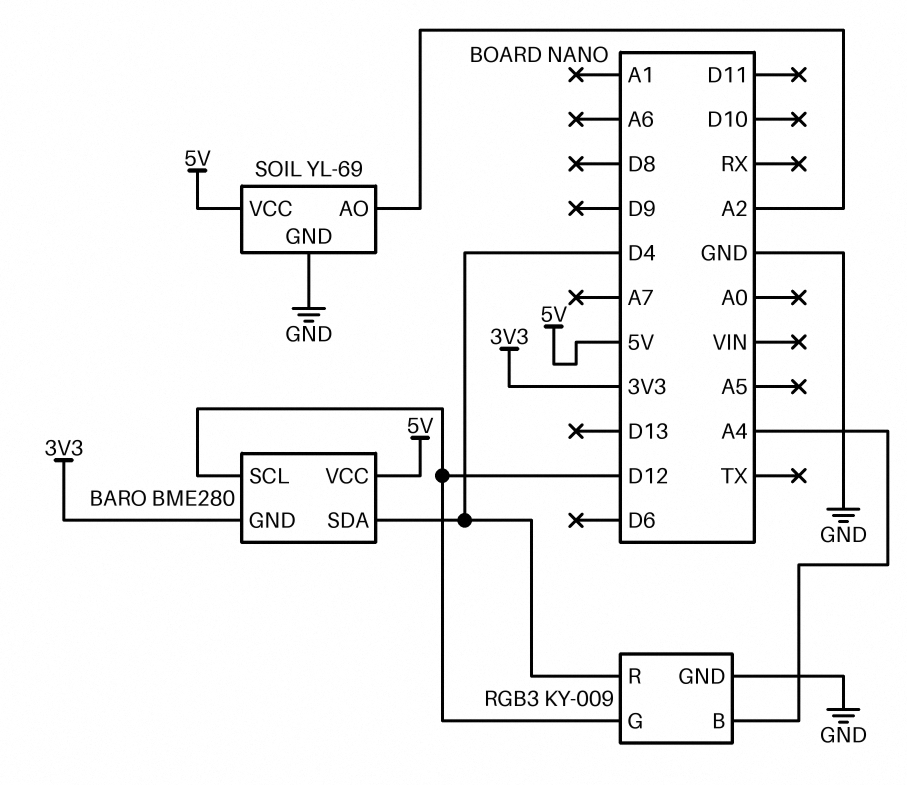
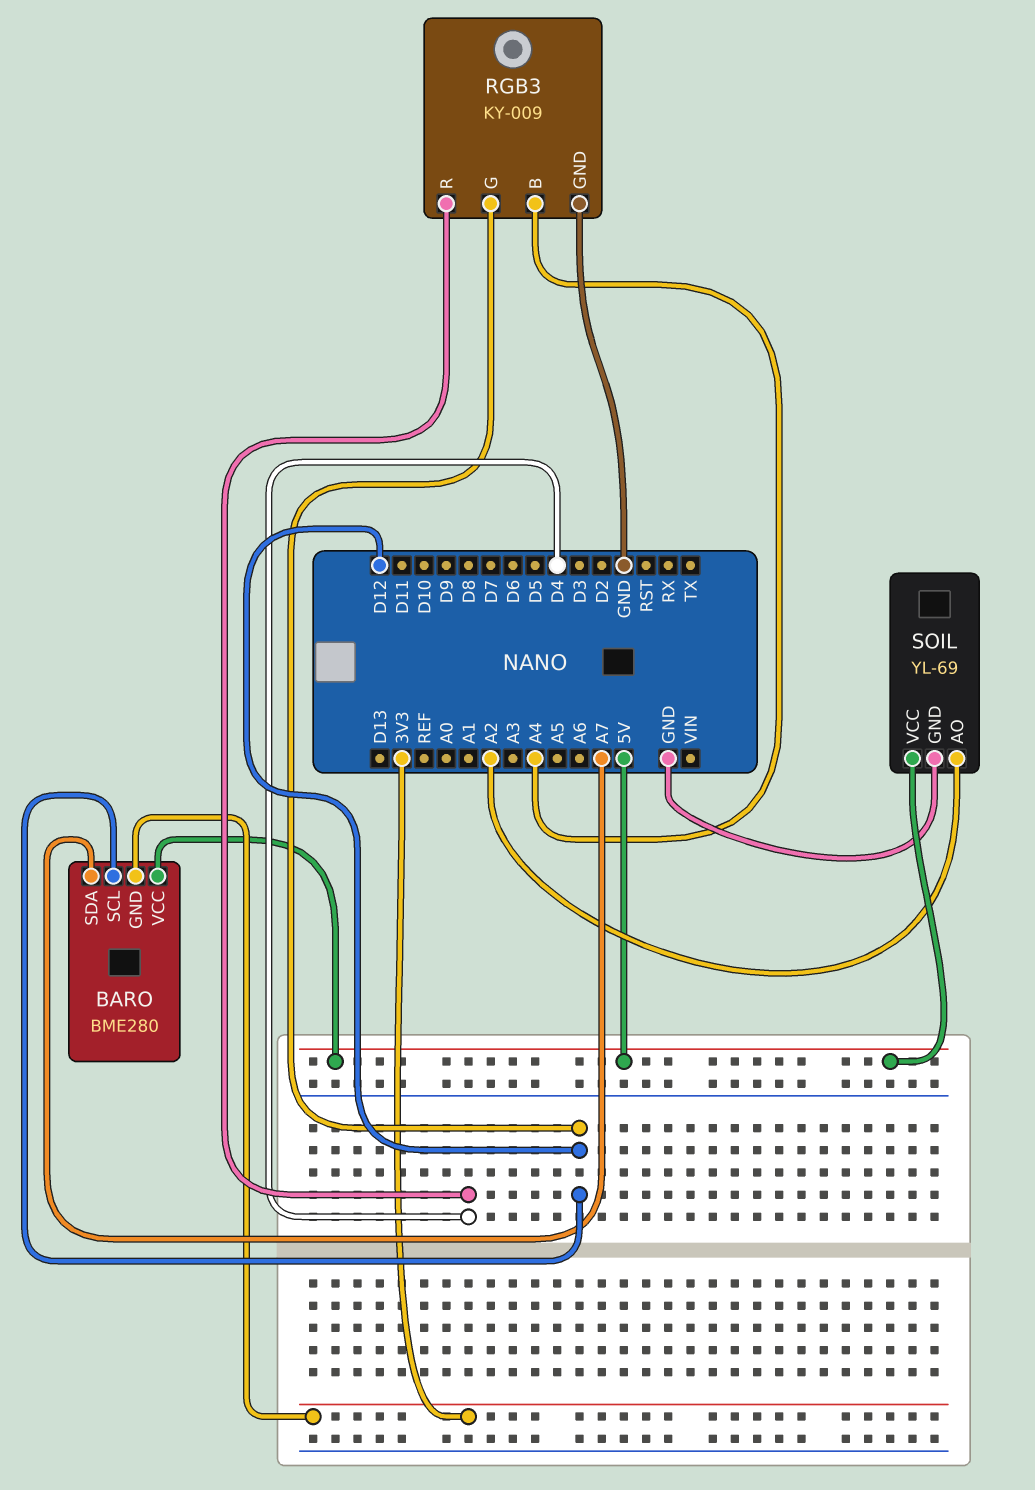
BARO pin SDA: D4 -> A7

